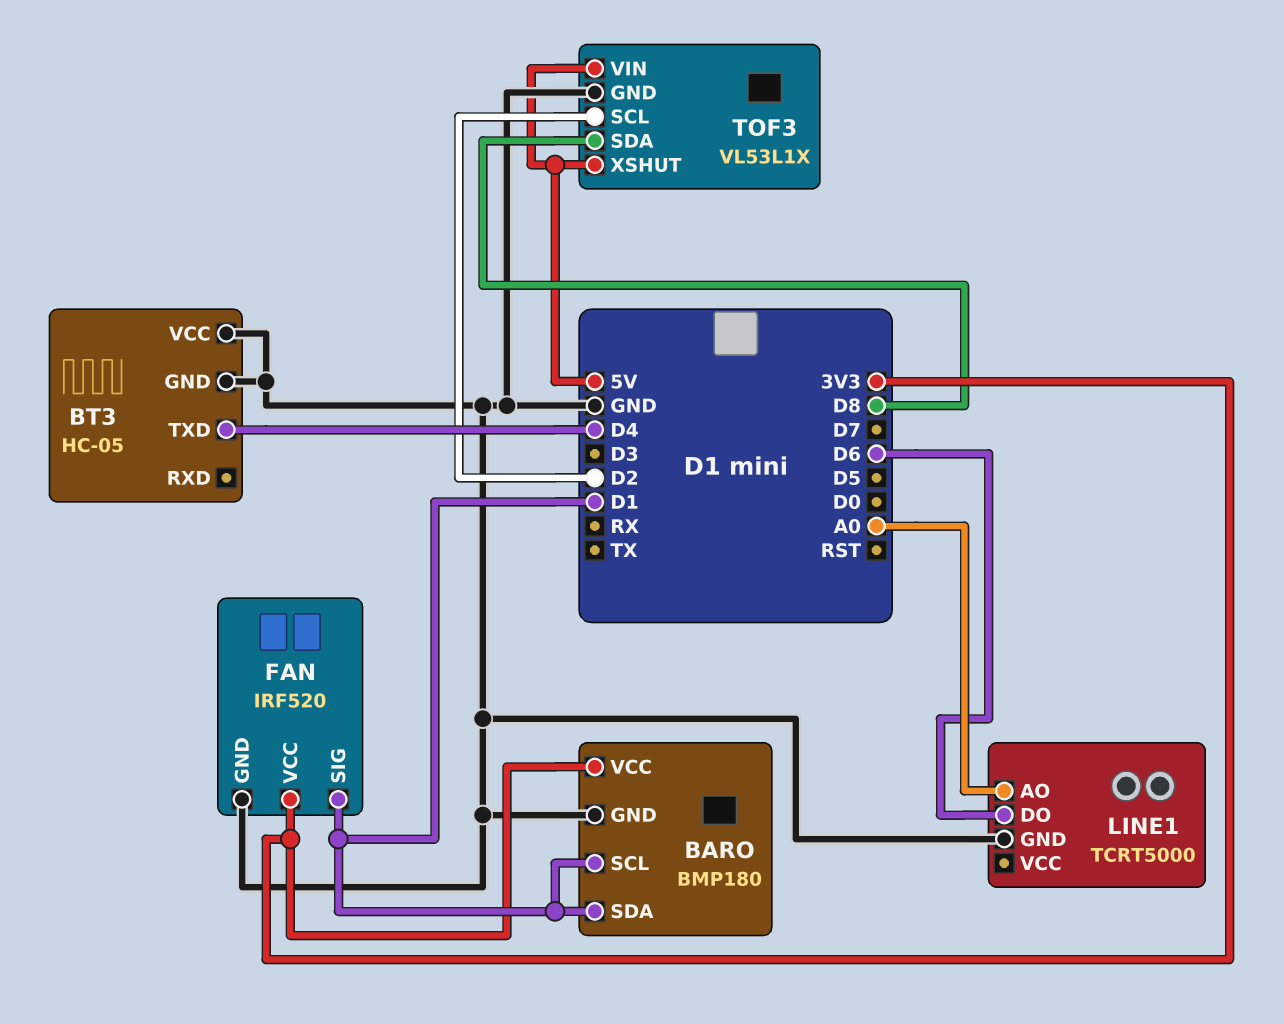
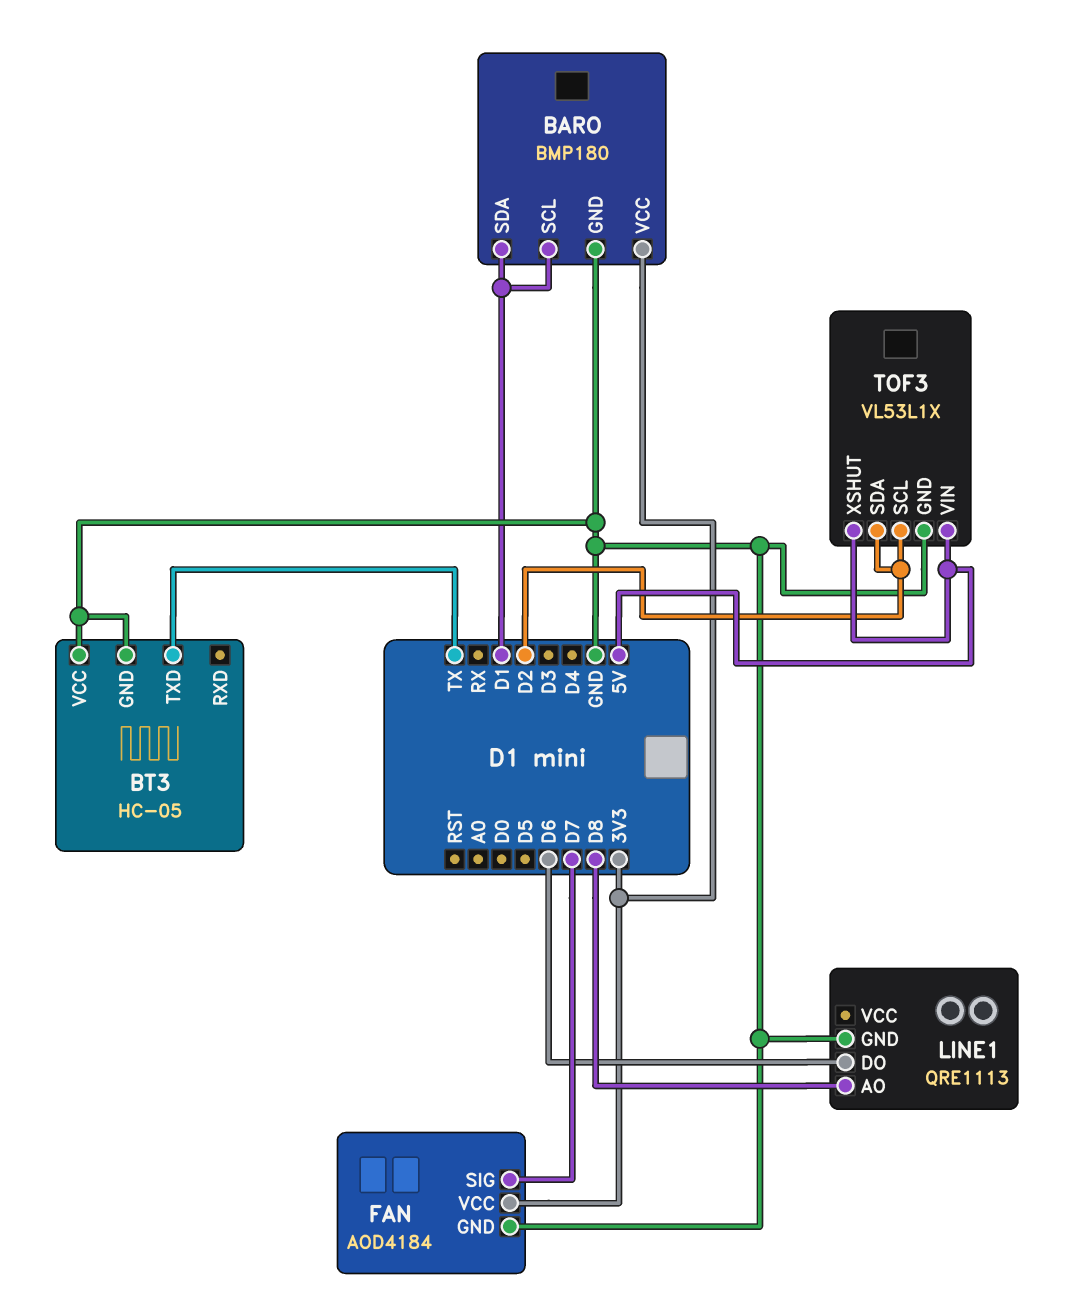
BT3 pin TXD: D4 -> TX
FAN: IRF520 -> AOD4184
FAN pin SIG: D1 -> D7
LINE1: TCRT5000 -> QRE1113
LINE1 pin AO: A0 -> D8
TOF3 pin SDA: D8 -> D2

